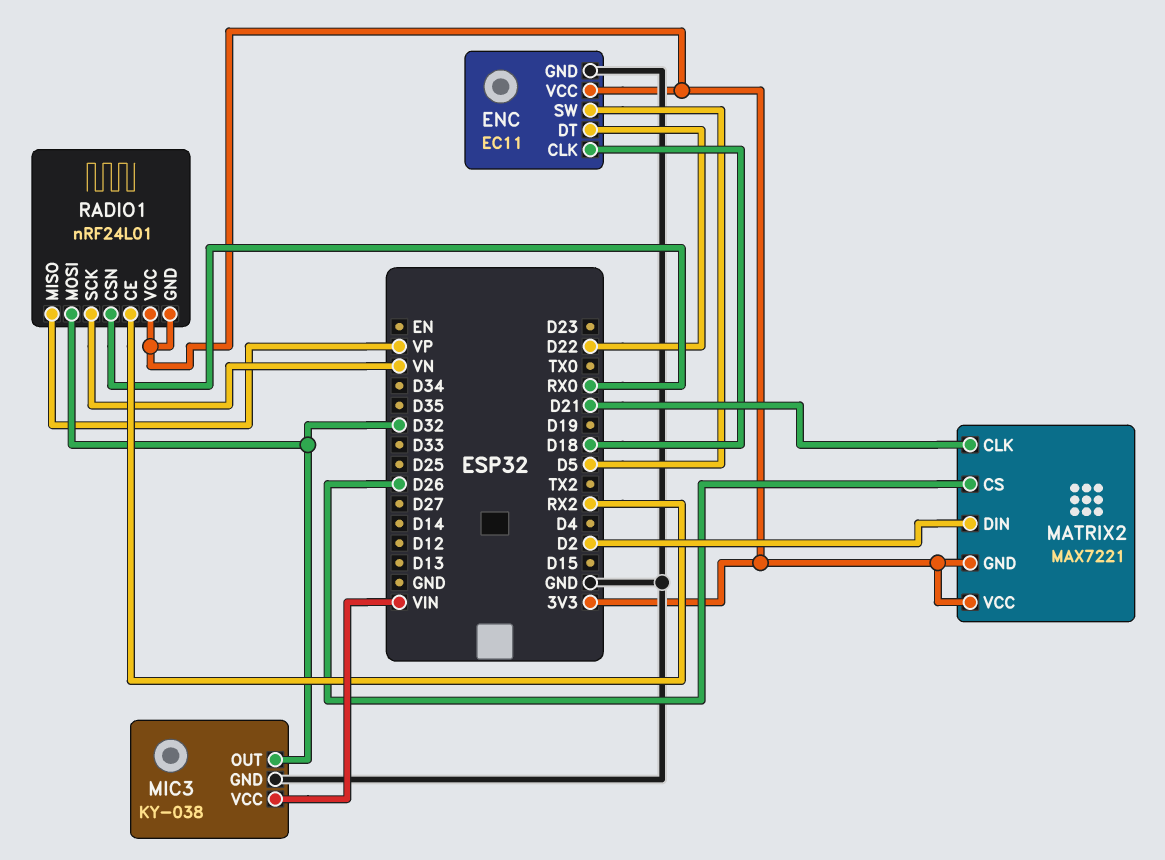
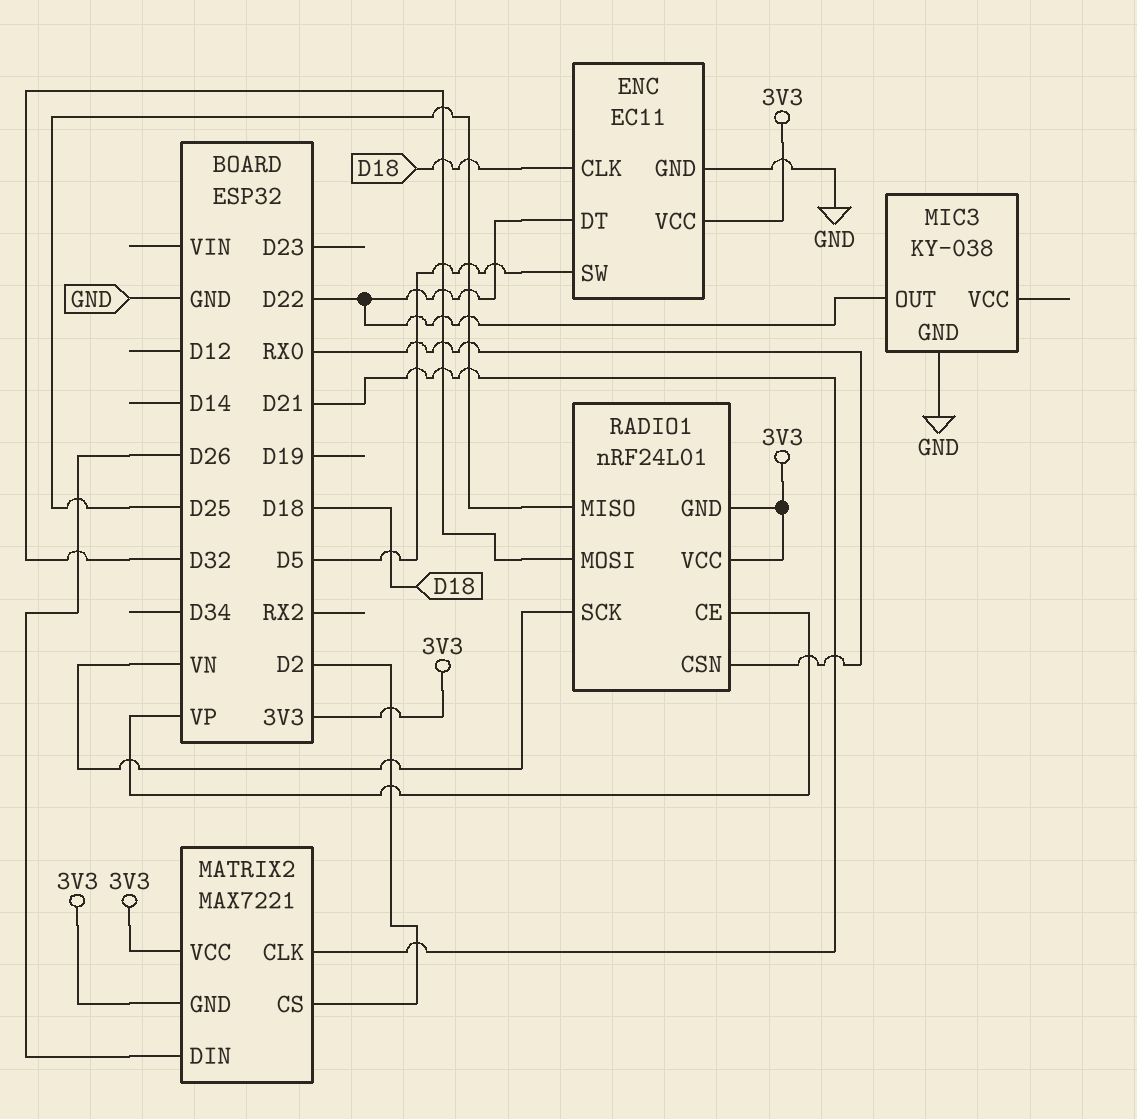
MATRIX2 pin CS: D26 -> D2
MATRIX2 pin DIN: D2 -> D26
MIC3 pin OUT: D32 -> D22
MIC3 pin VCC: VIN -> none
RADIO1 pin CE: RX2 -> VP
RADIO1 pin MISO: VP -> D25

